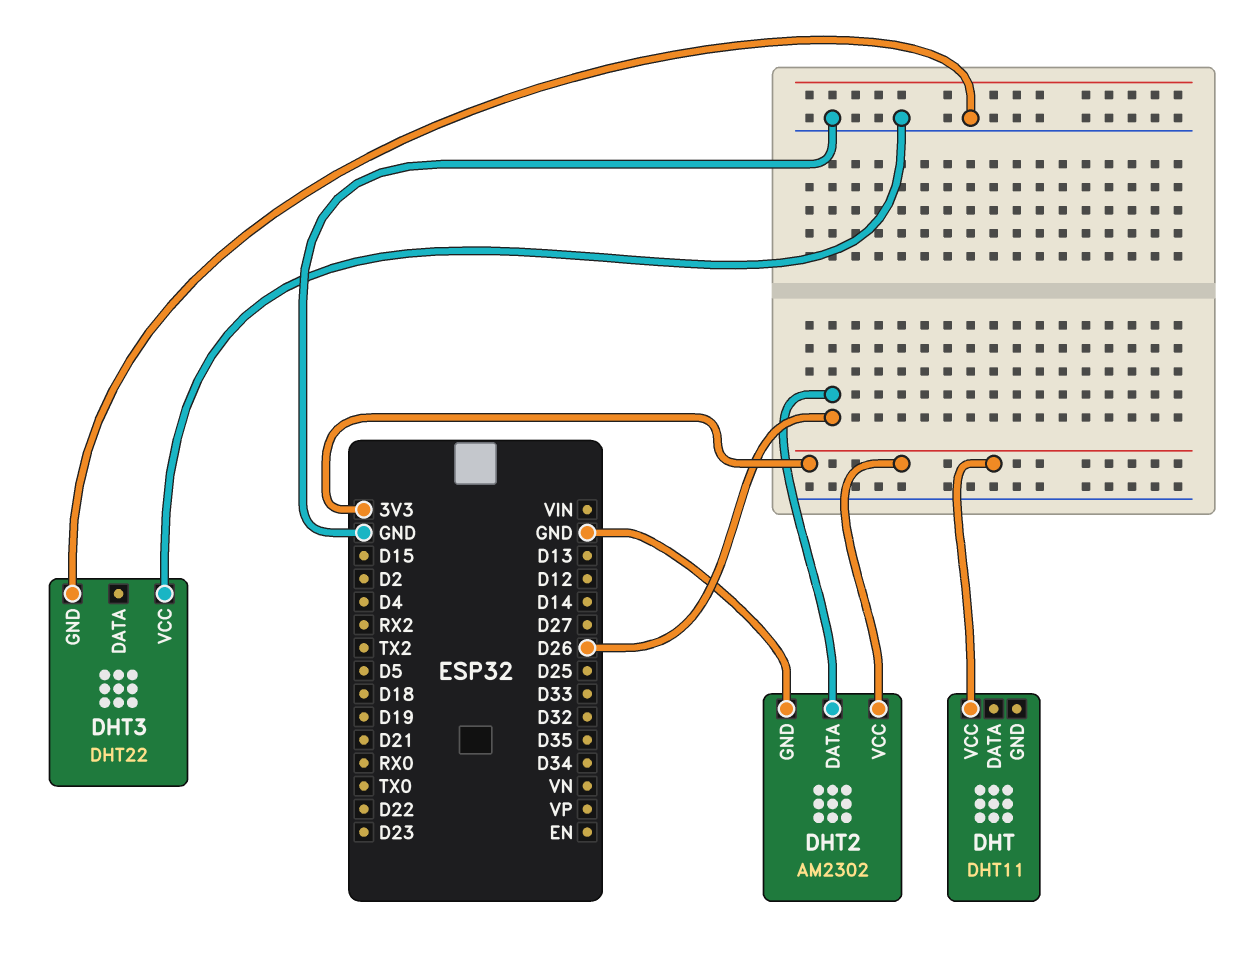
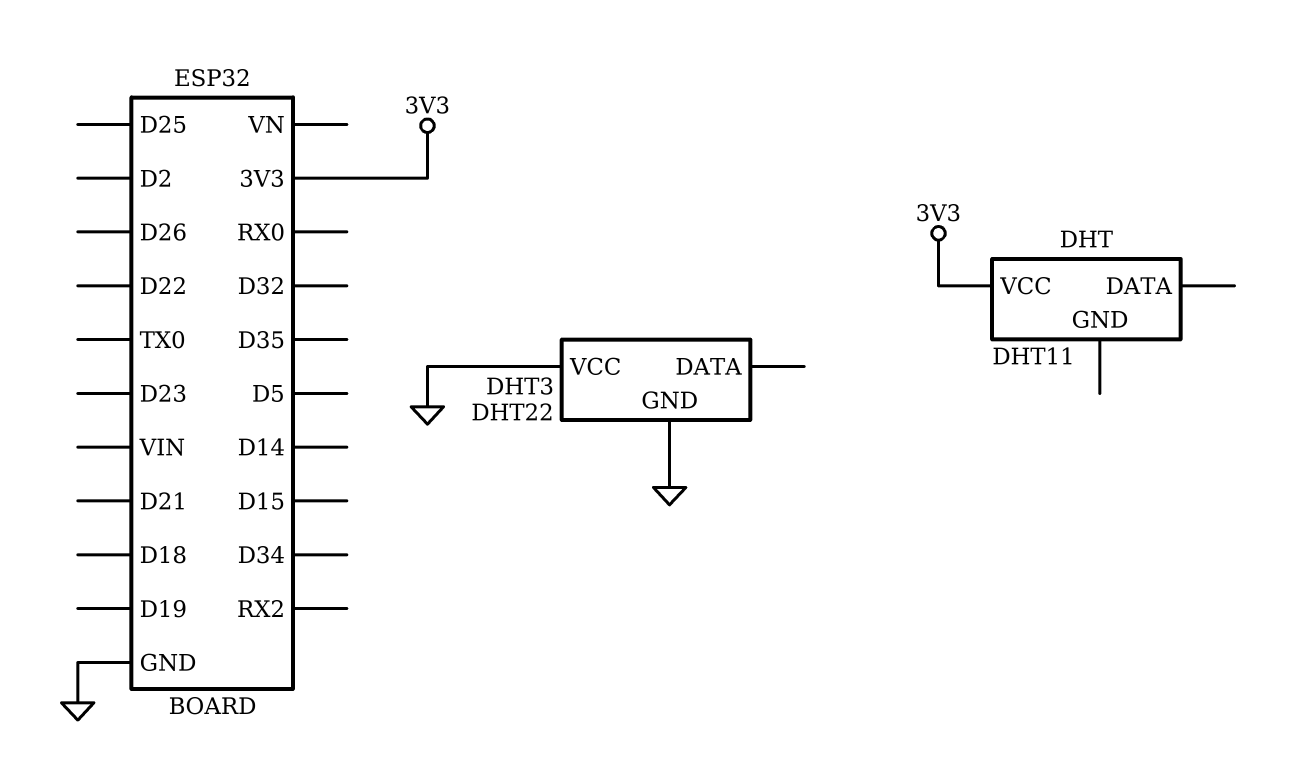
DHT2: AM2302 -> none
DHT2 pin DATA: D26 -> none
DHT2 pin GND: GND -> none
DHT2 pin VCC: 3V3 -> none

